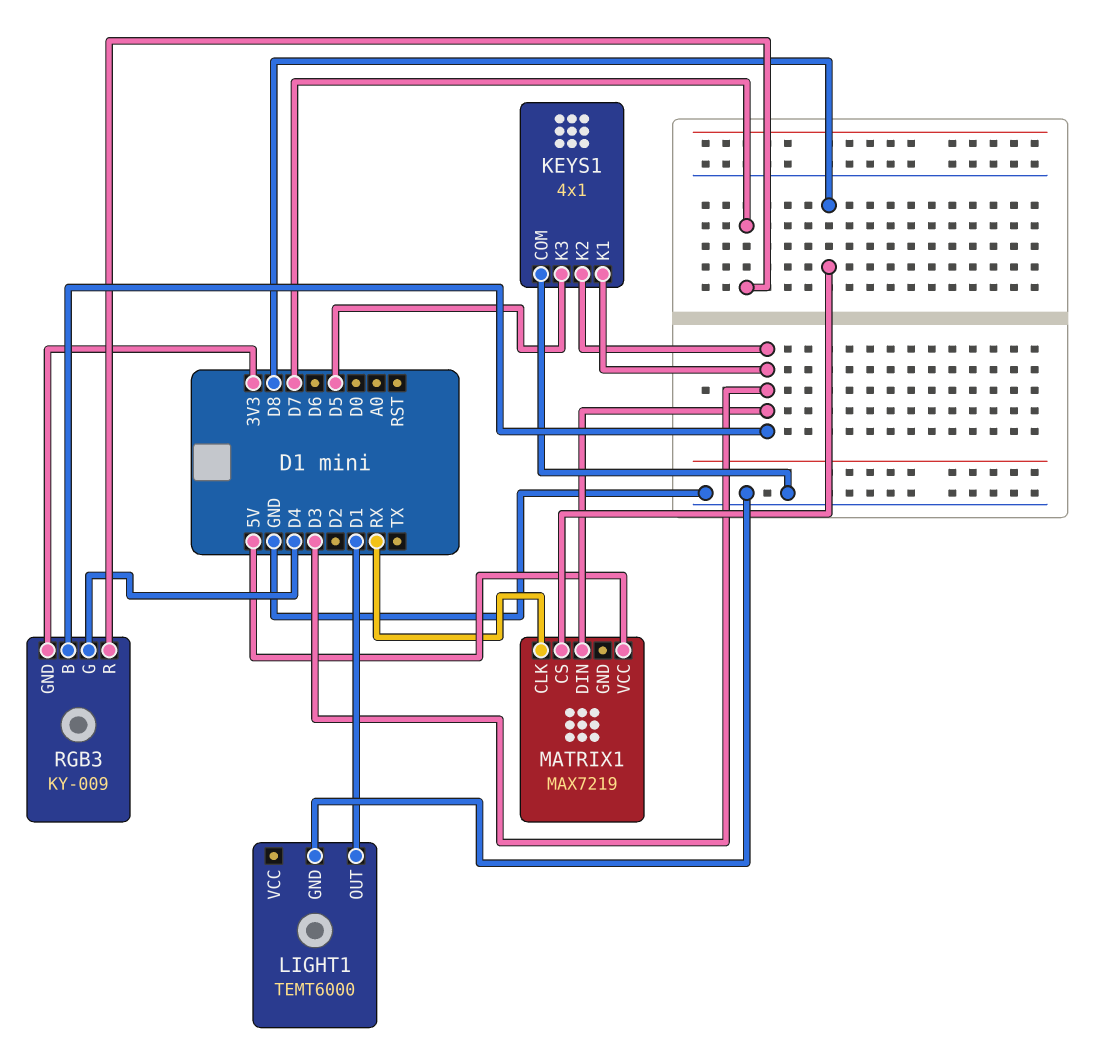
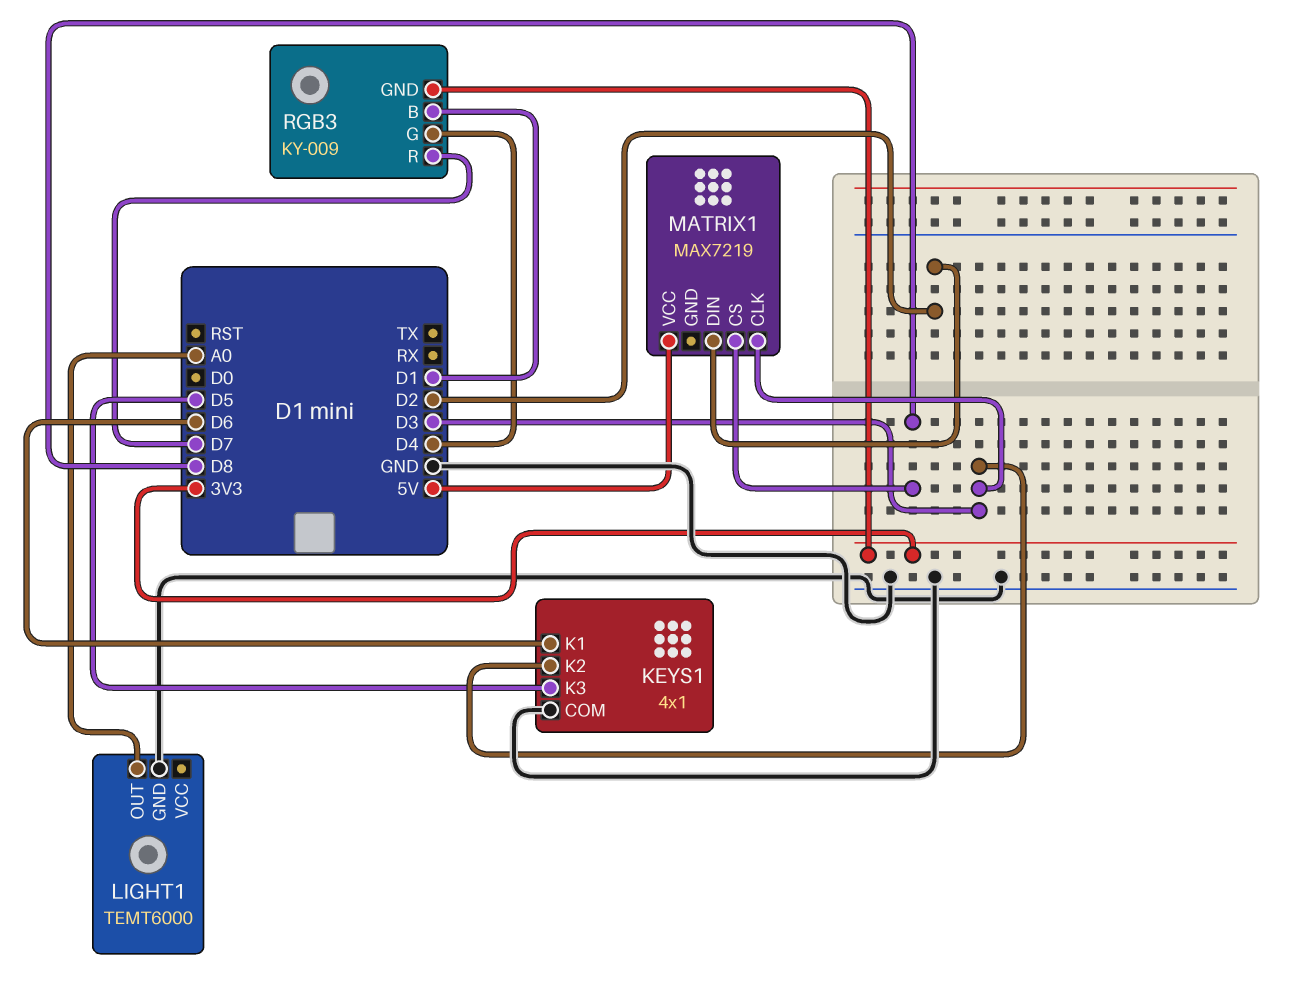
KEYS1 pin K1: D3 -> D6
LIGHT1 pin OUT: D1 -> A0
MATRIX1 pin CLK: RX -> D3
MATRIX1 pin DIN: D3 -> D2
RGB3 pin B: D3 -> D1

